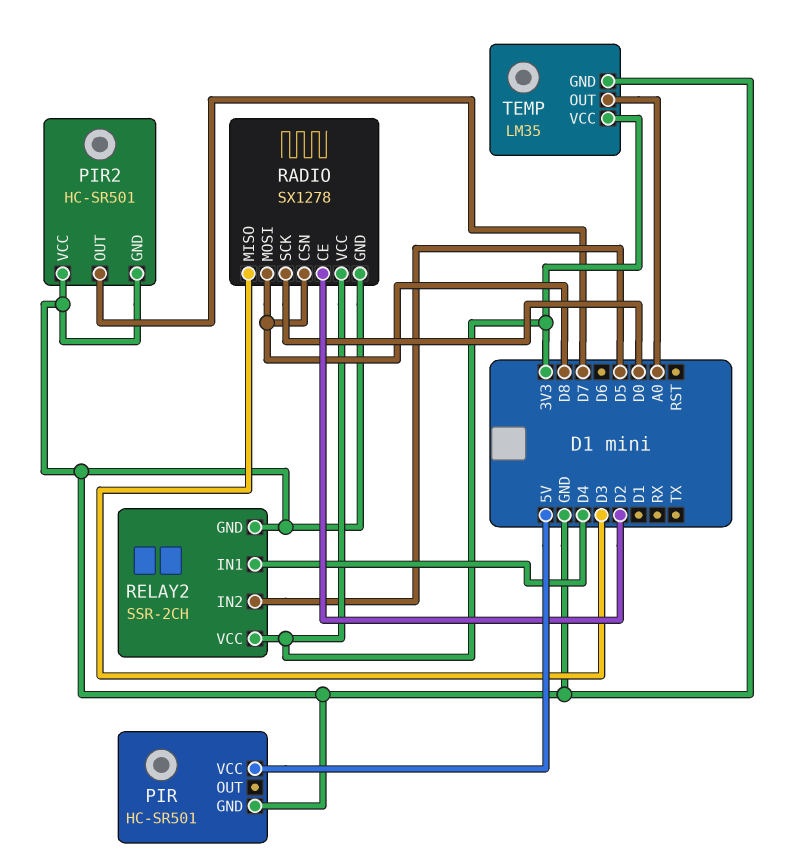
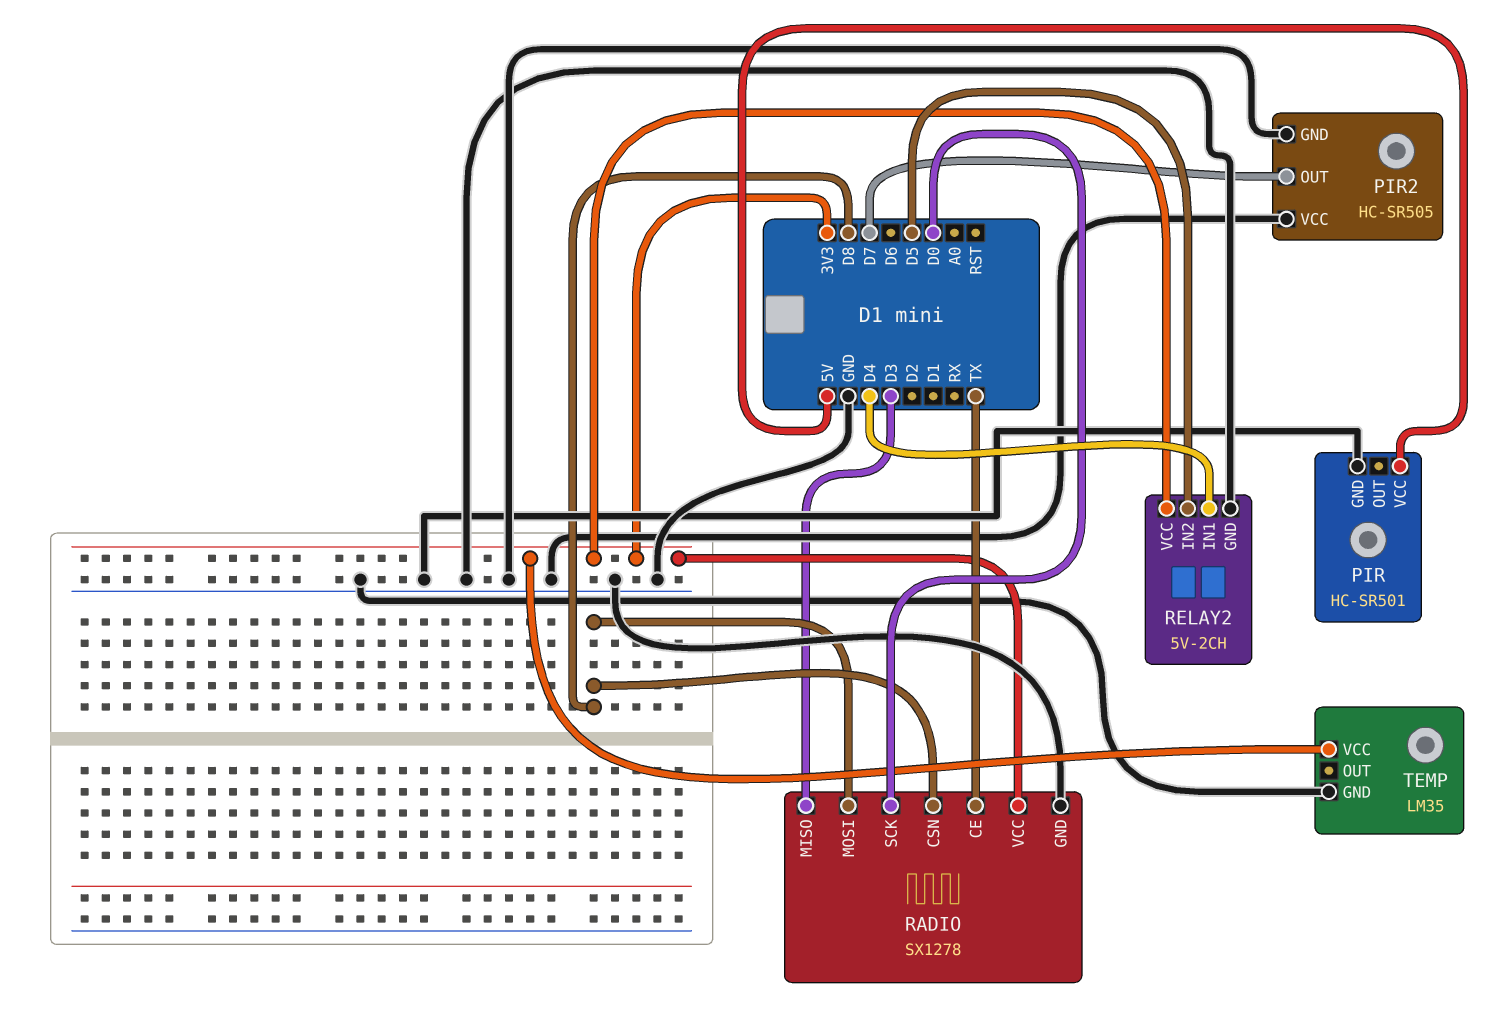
PIR2: HC-SR501 -> HC-SR505
RADIO pin CE: D2 -> TX
RELAY2: SSR-2CH -> 5V-2CH
TEMP pin OUT: A0 -> none

